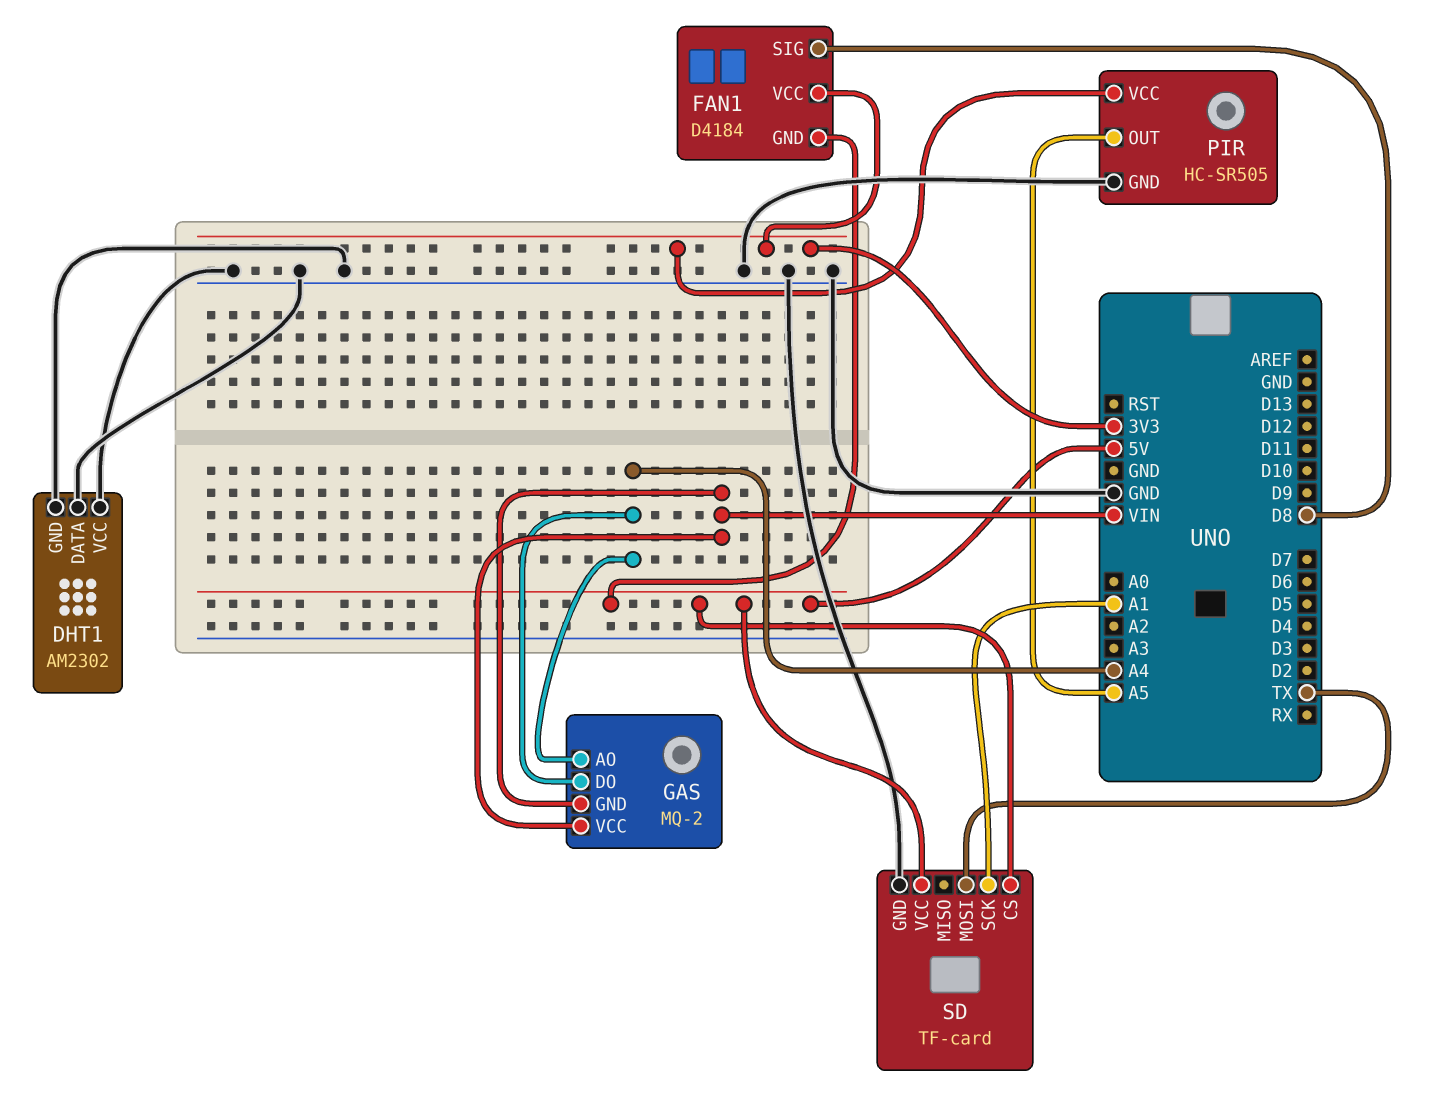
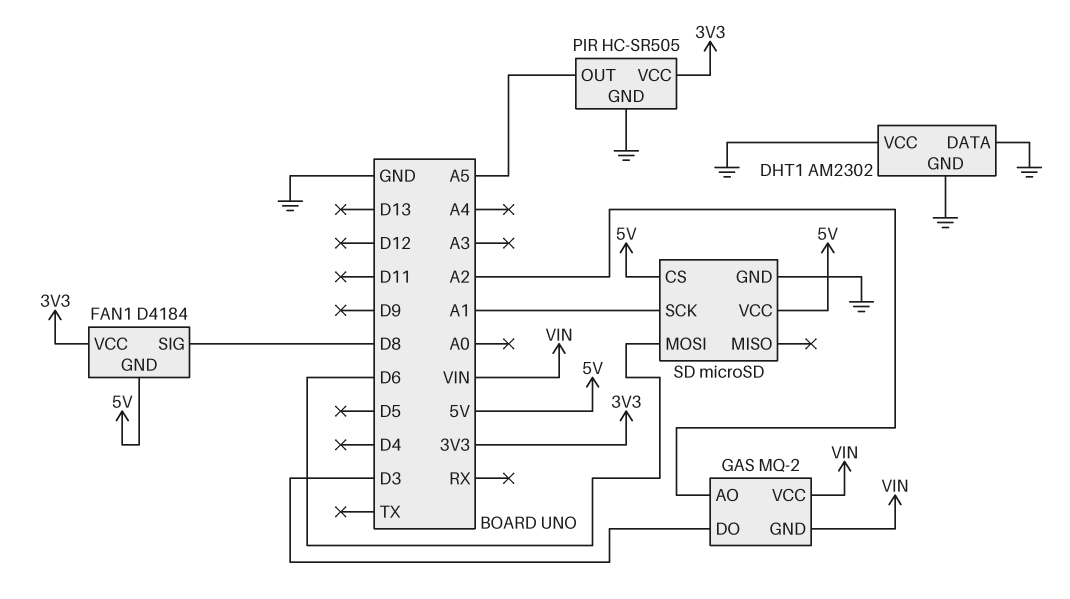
GAS pin AO: A4 -> A2
GAS pin DO: A4 -> D3
SD: TF-card -> microSD
SD pin MOSI: TX -> D6

